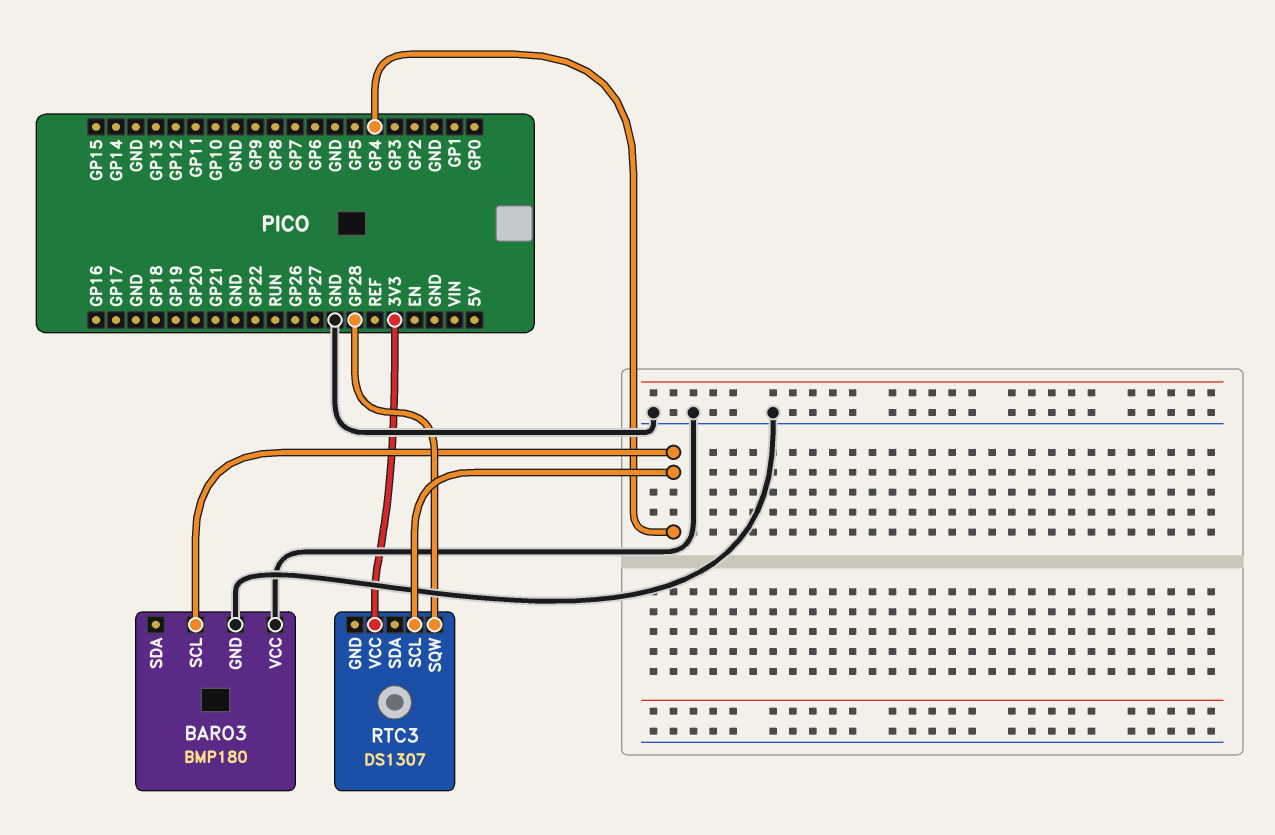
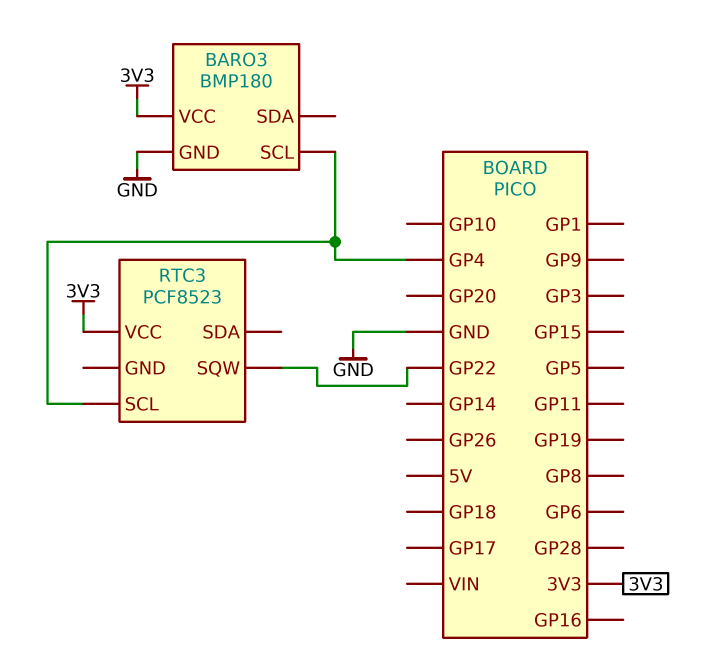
BARO3 pin VCC: GND -> 3V3
RTC3: DS1307 -> PCF8523
RTC3 pin SQW: GP28 -> GP22

